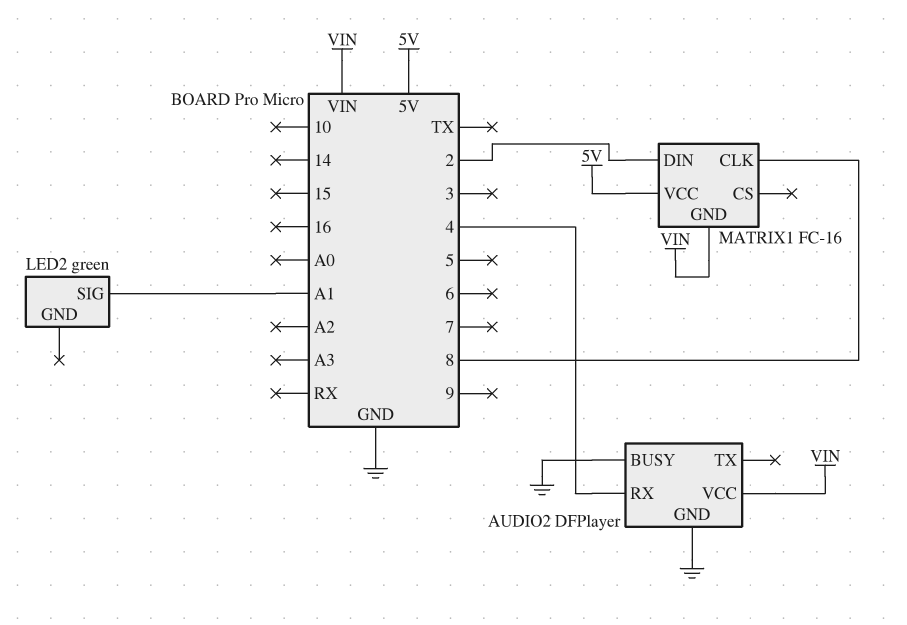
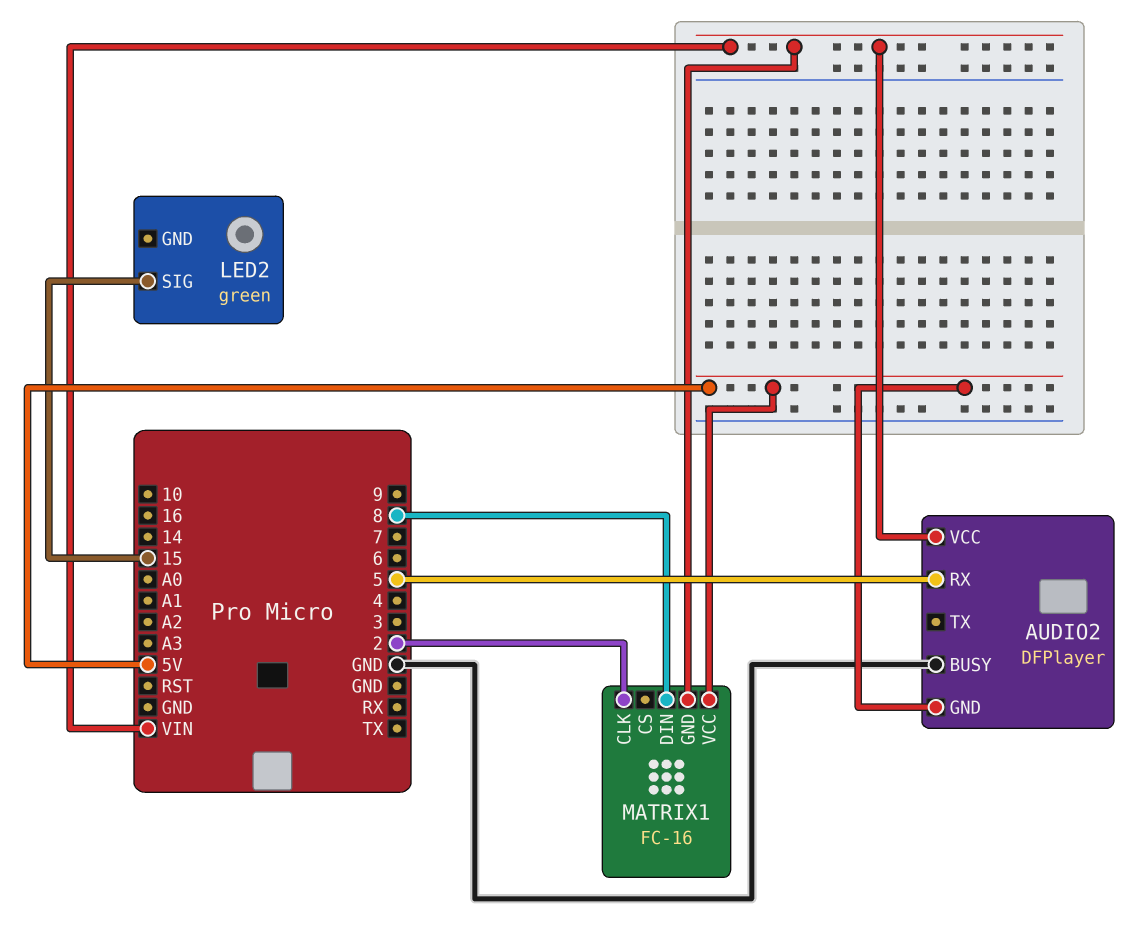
AUDIO2 pin GND: GND -> 5V
AUDIO2 pin RX: 4 -> 5
LED2 pin SIG: A1 -> 15
MATRIX1 pin CLK: 8 -> 2
MATRIX1 pin DIN: 2 -> 8

